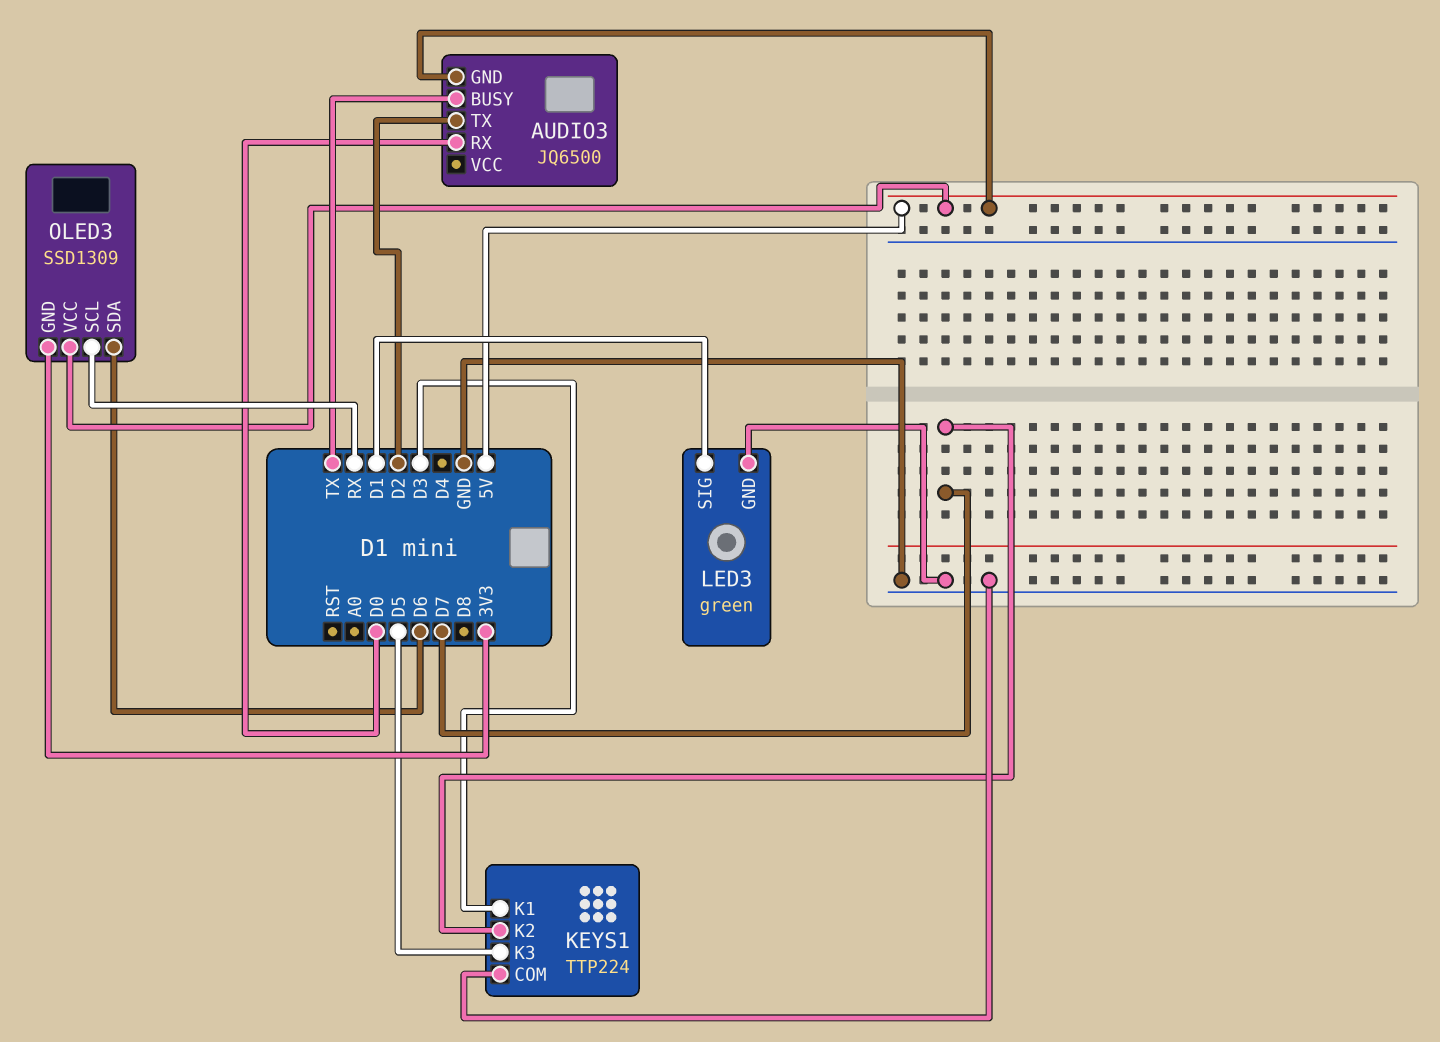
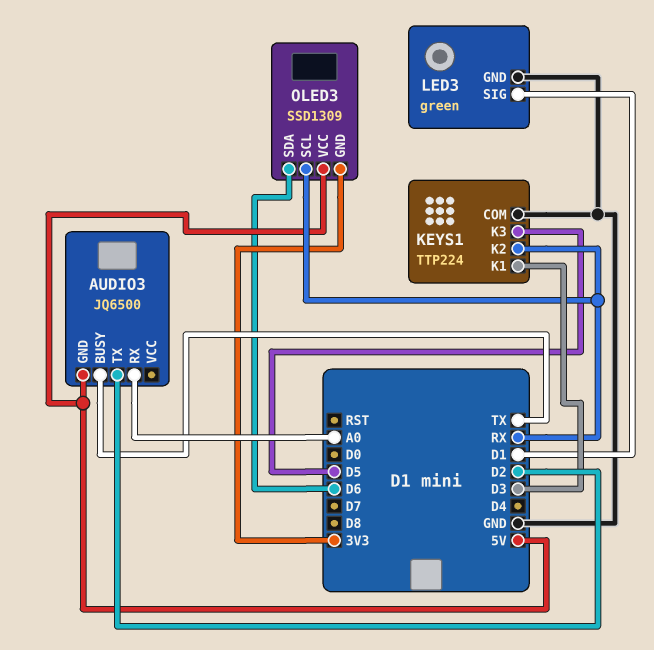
AUDIO3 pin RX: D0 -> A0
KEYS1 pin K2: D7 -> RX

